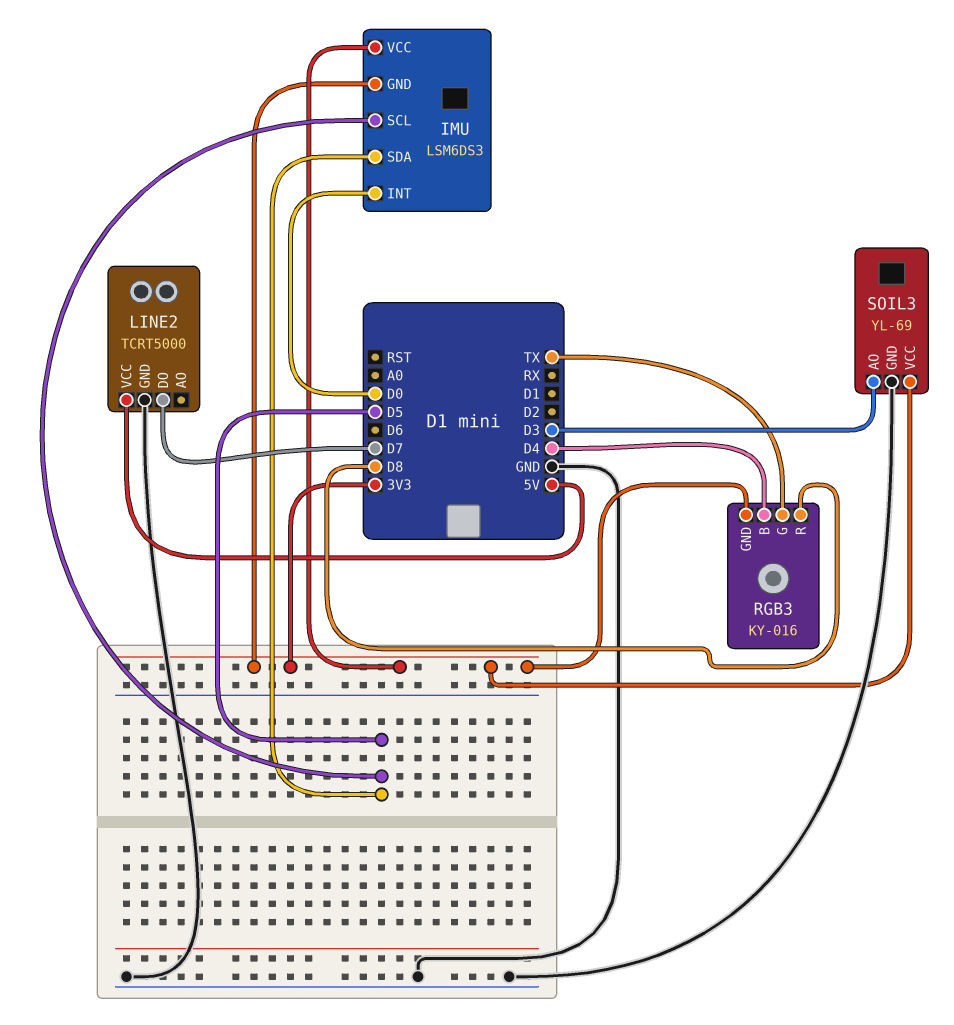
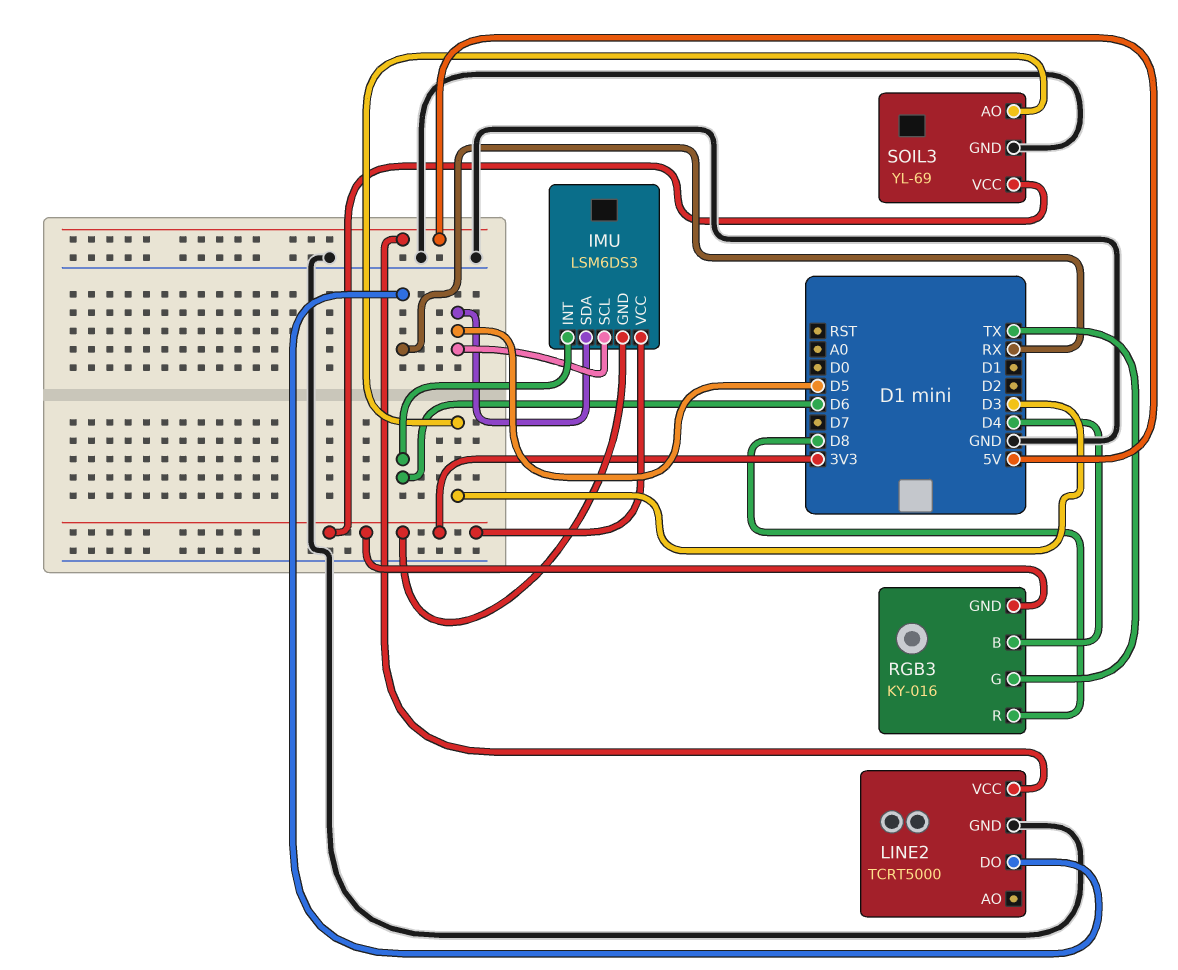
IMU pin INT: D0 -> D6
LINE2 pin DO: D7 -> RX

